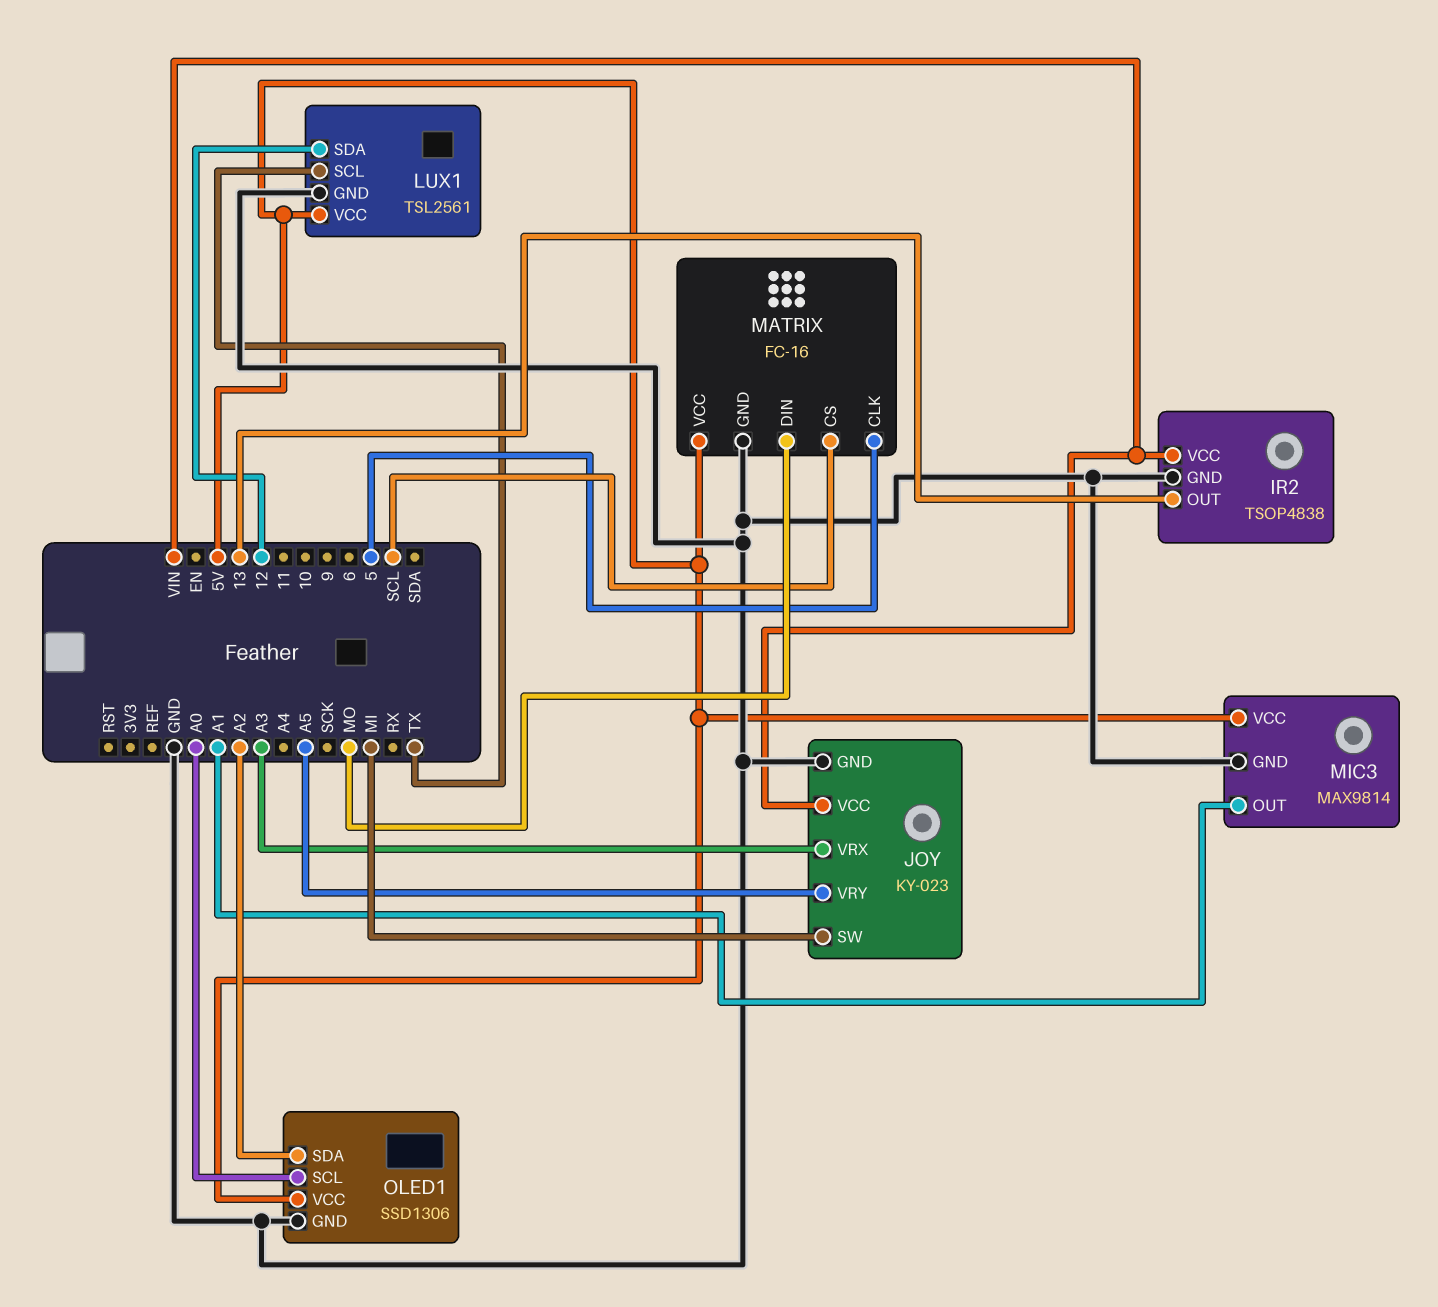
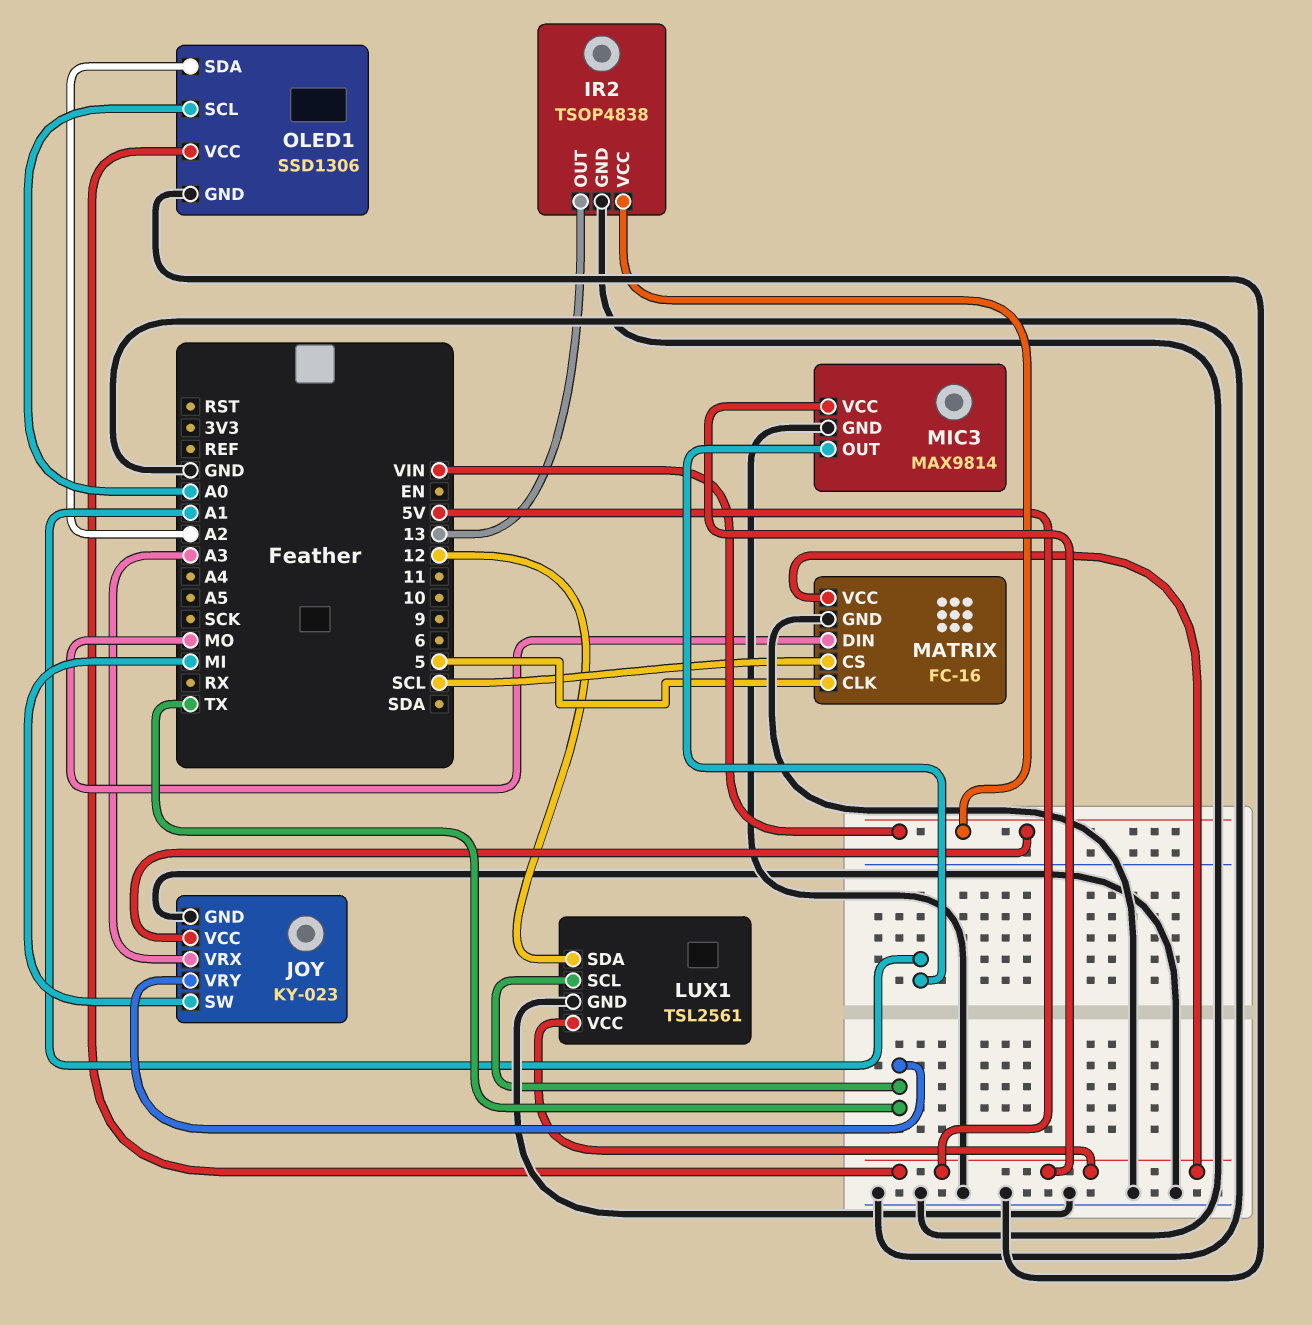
JOY pin VRY: A5 -> TX

